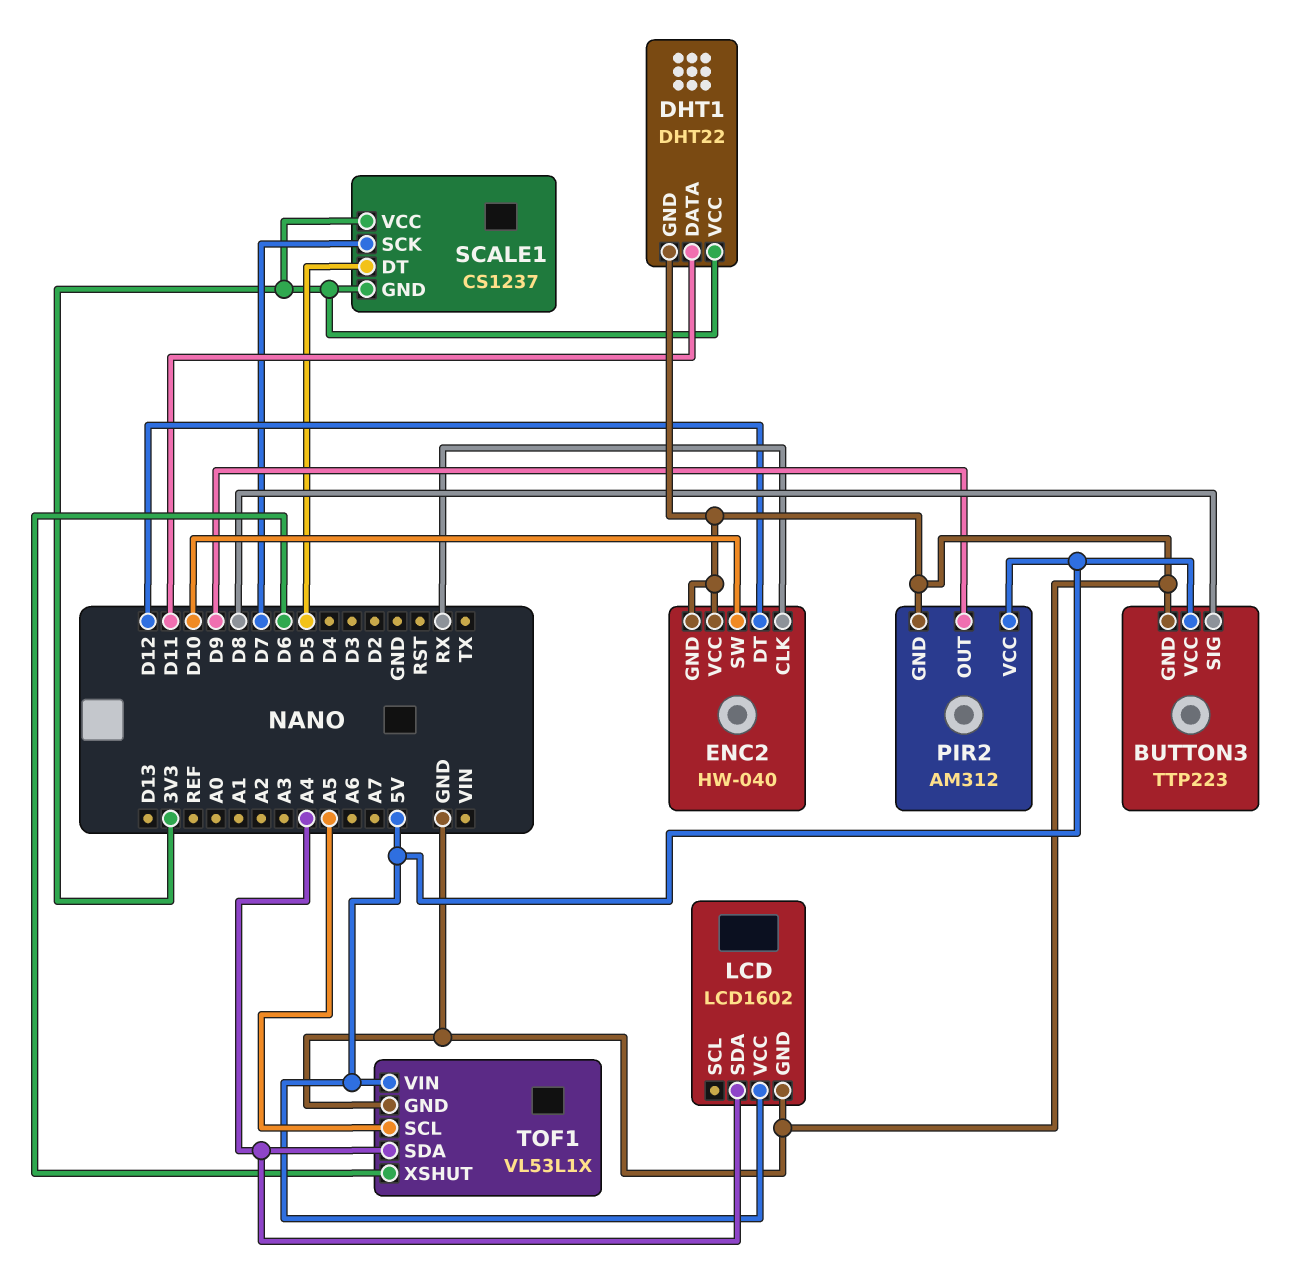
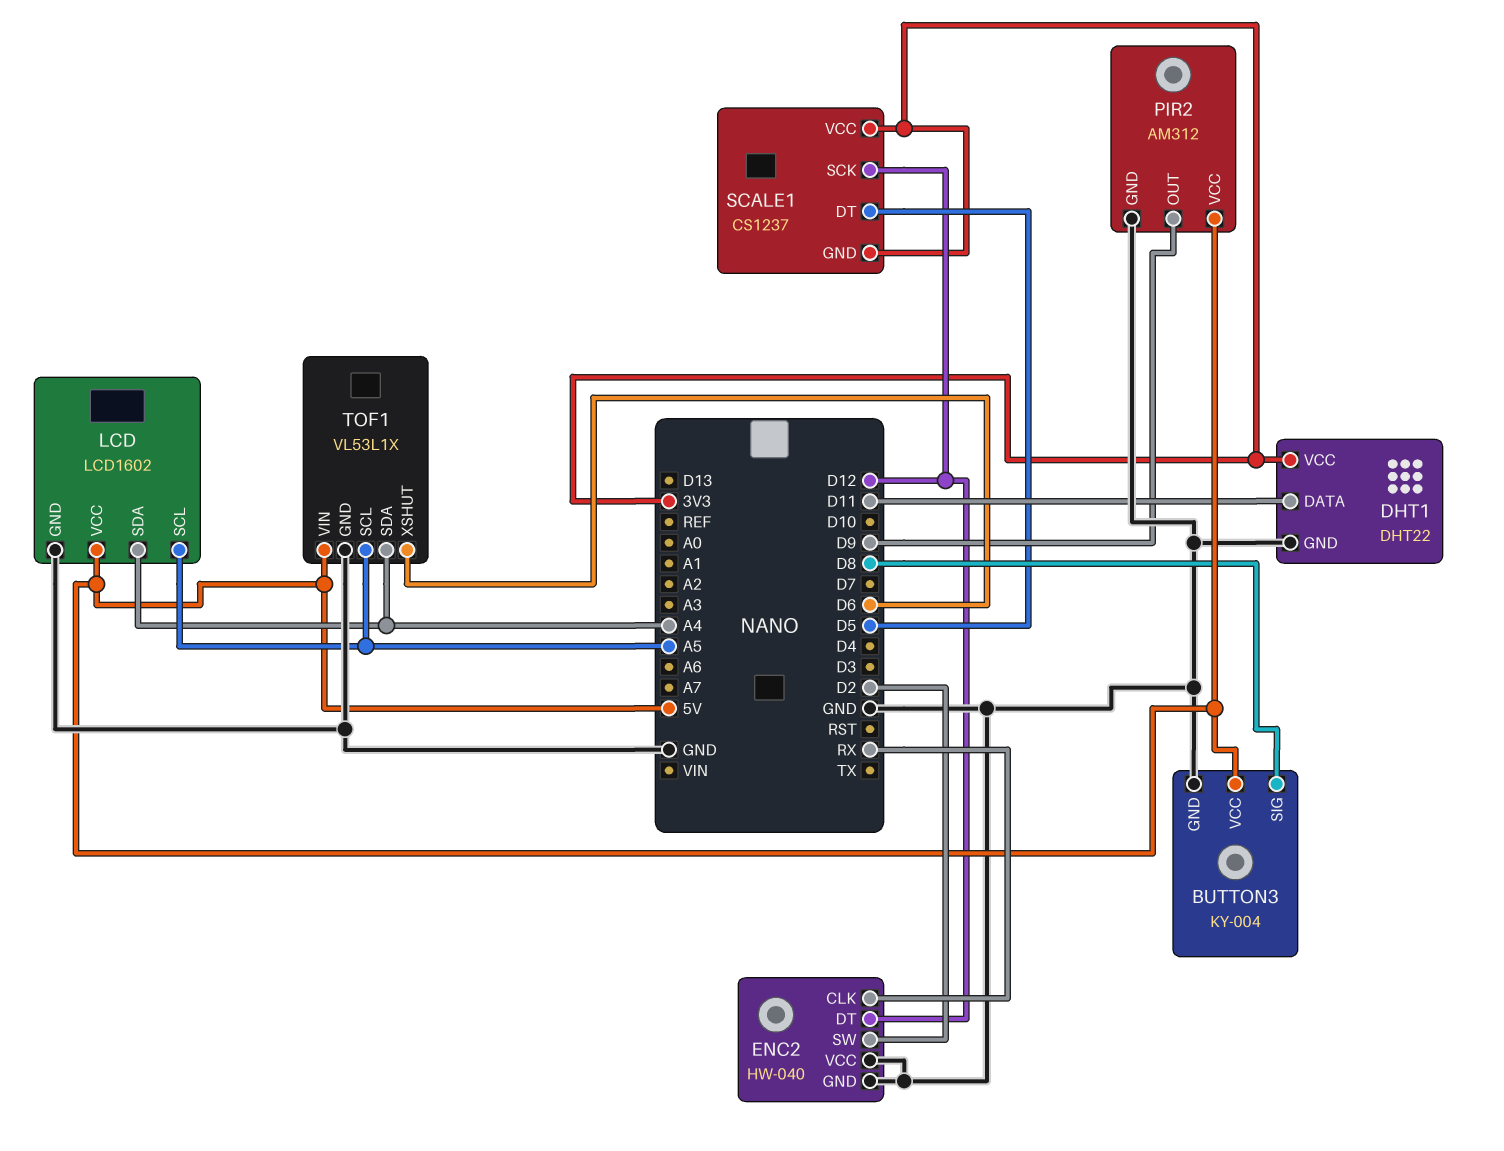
BUTTON3: TTP223 -> KY-004
ENC2 pin SW: D10 -> D2
LCD pin SCL: none -> A5
SCALE1 pin SCK: D7 -> D12

